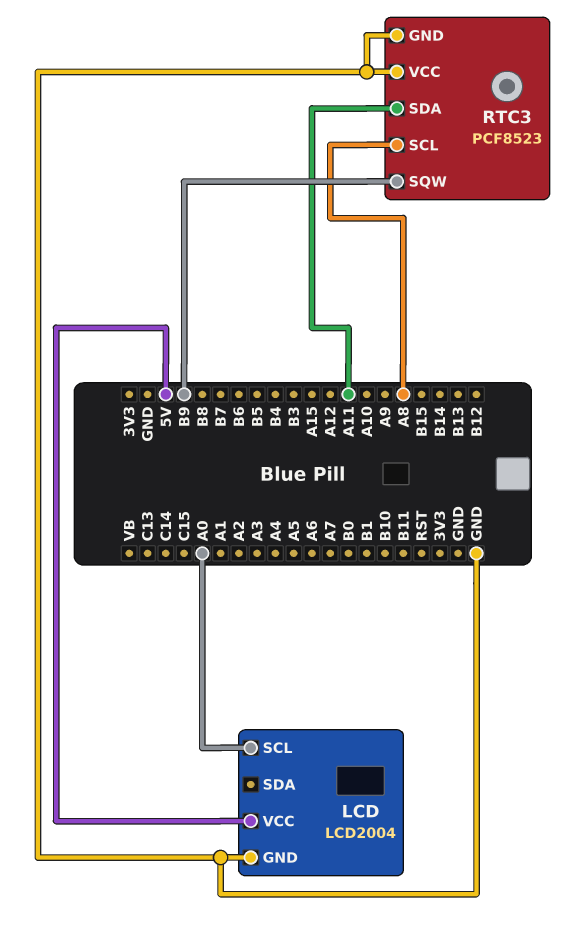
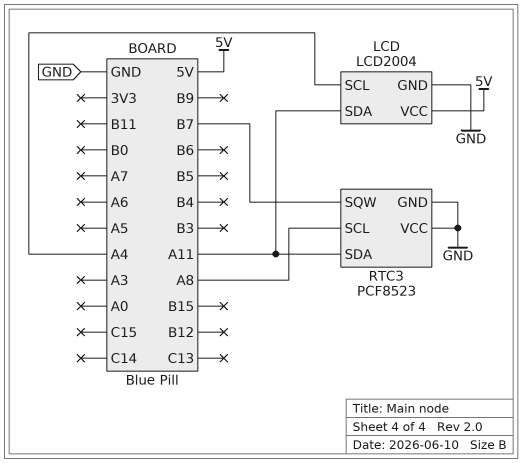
LCD pin SCL: A0 -> A4
LCD pin SDA: none -> A11
RTC3 pin SQW: B9 -> B7

